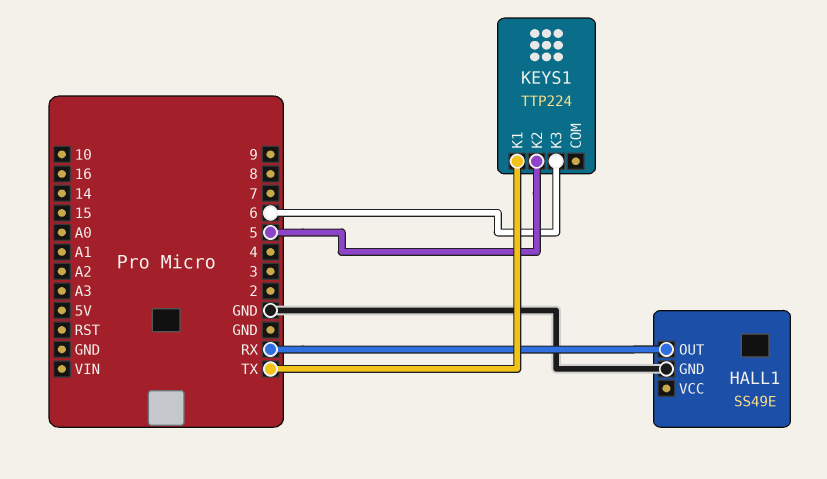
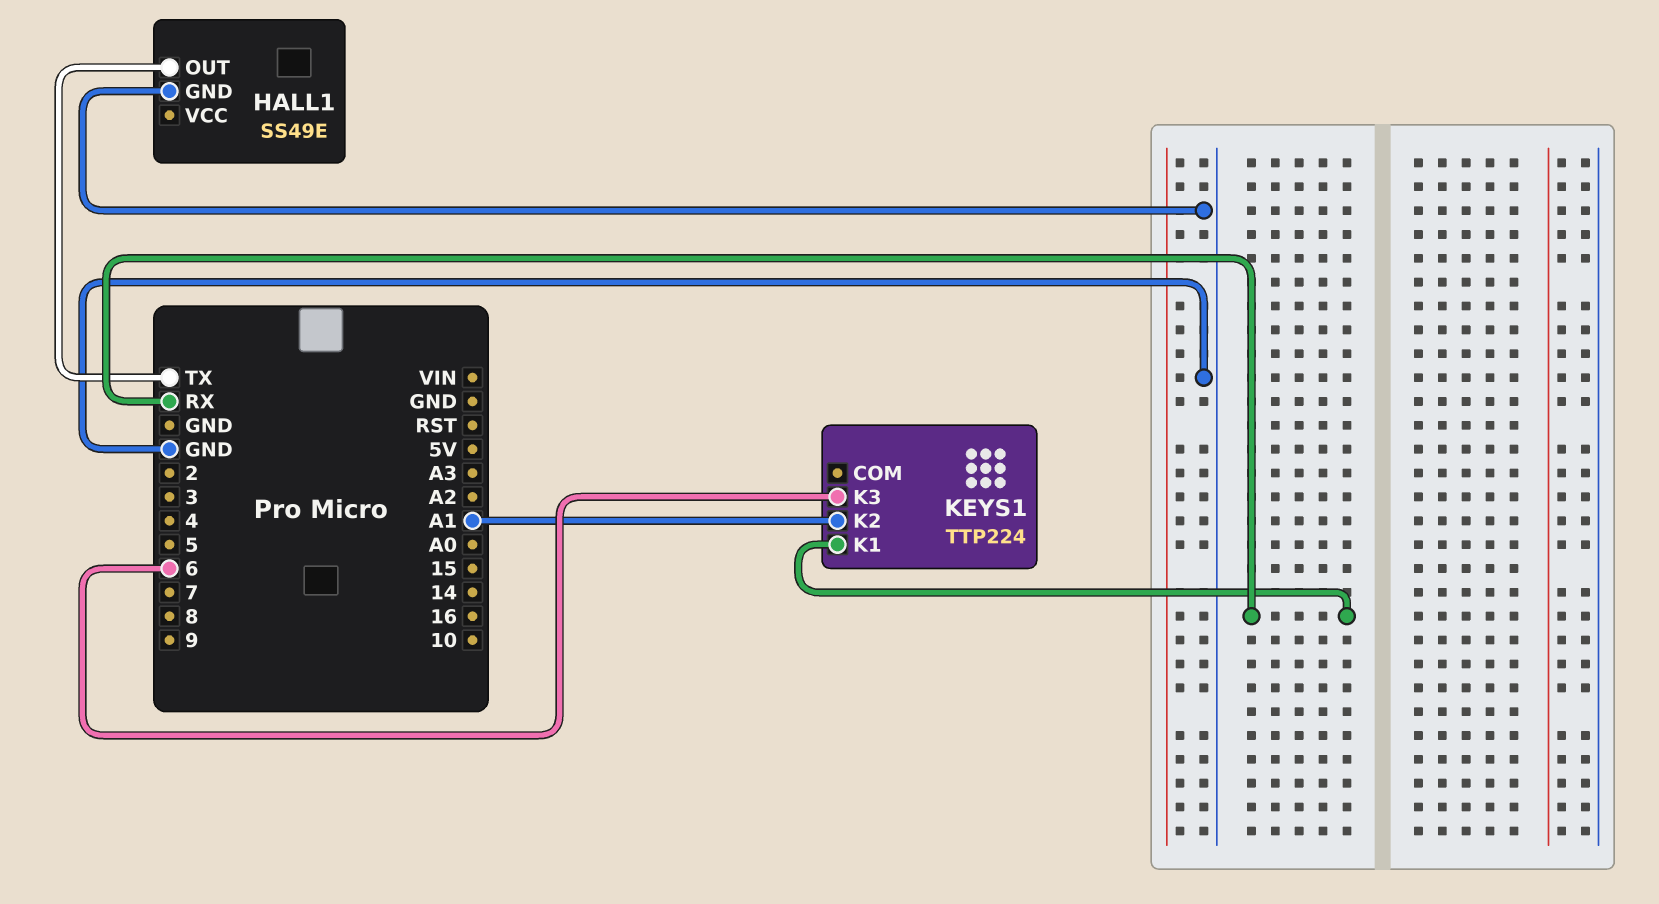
HALL1 pin OUT: RX -> TX
KEYS1 pin K1: TX -> RX
KEYS1 pin K2: 5 -> A1

